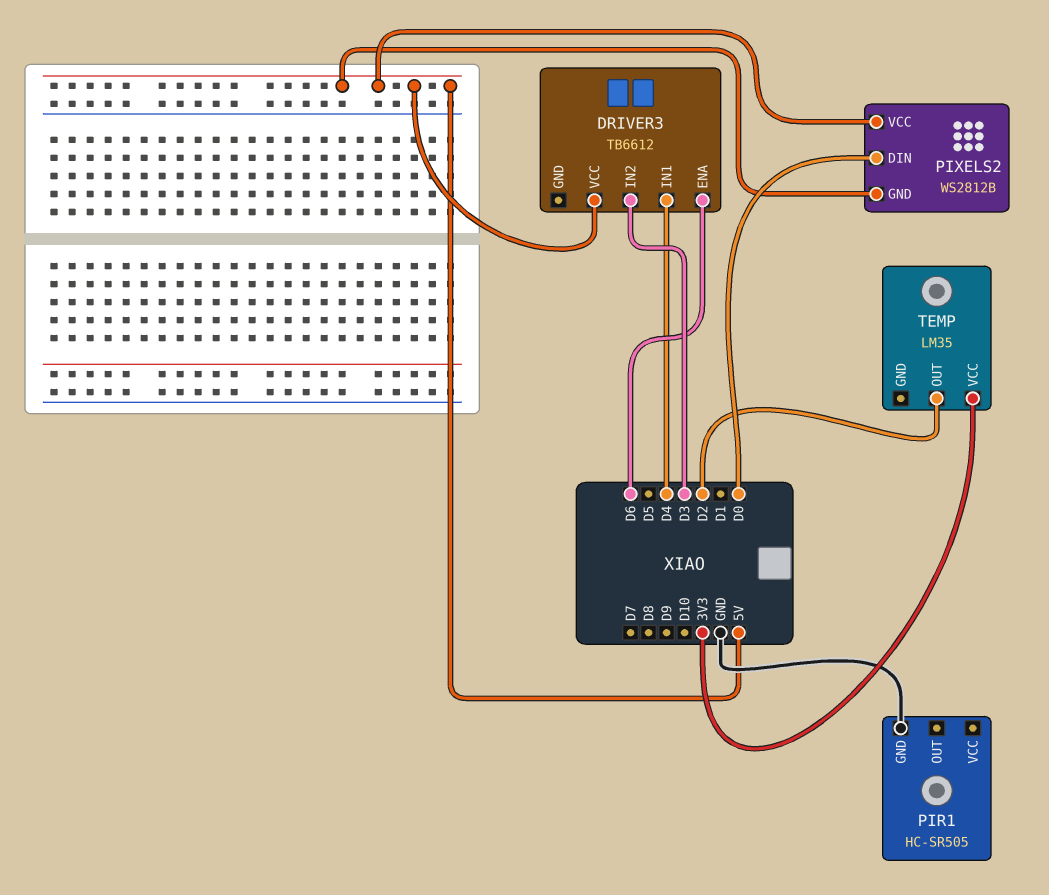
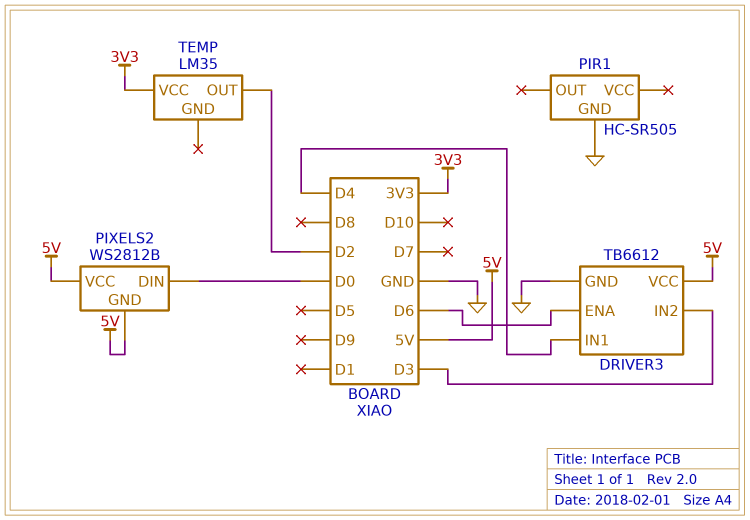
DRIVER3 pin GND: none -> GND

